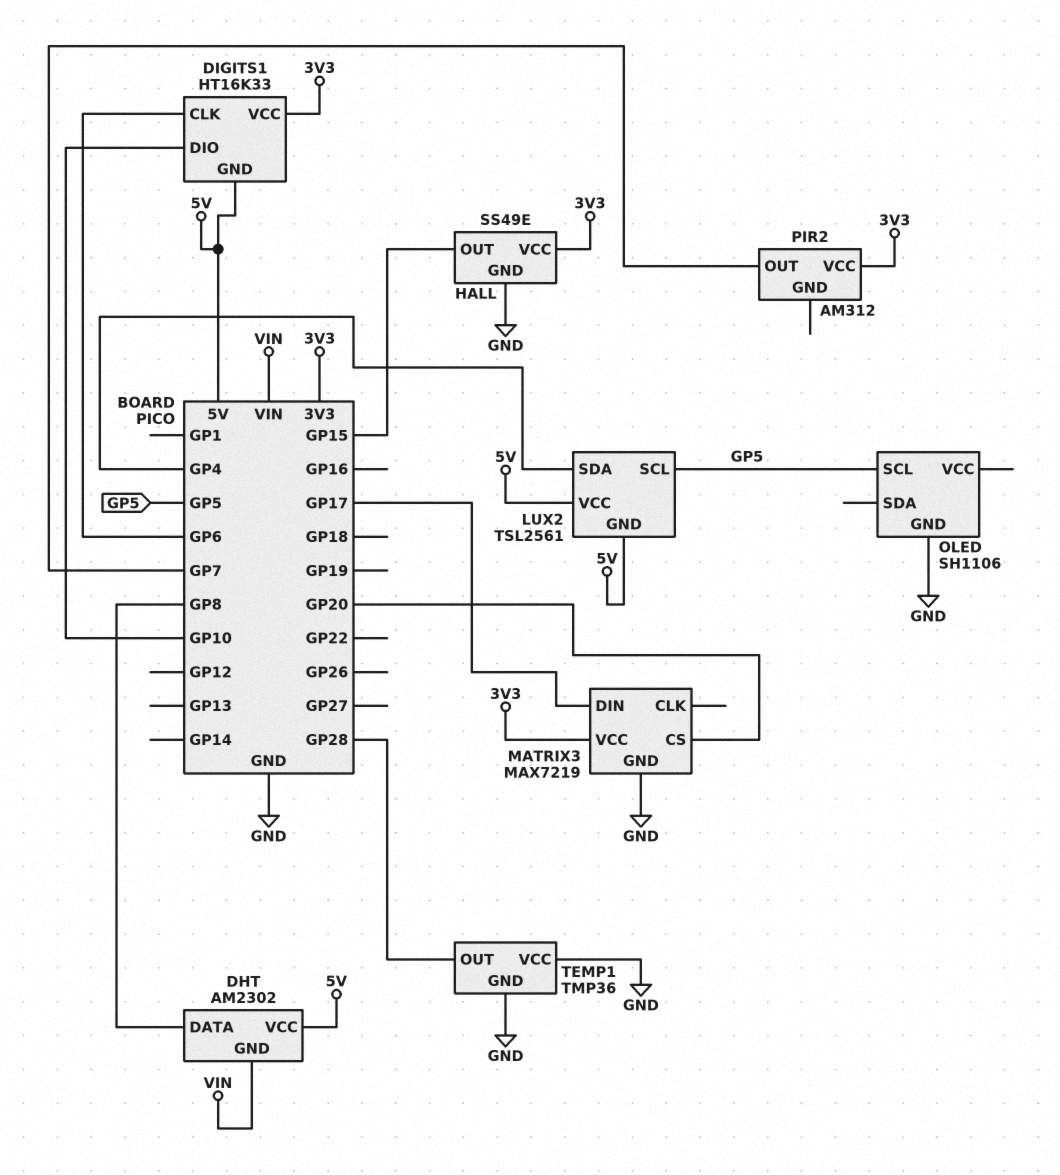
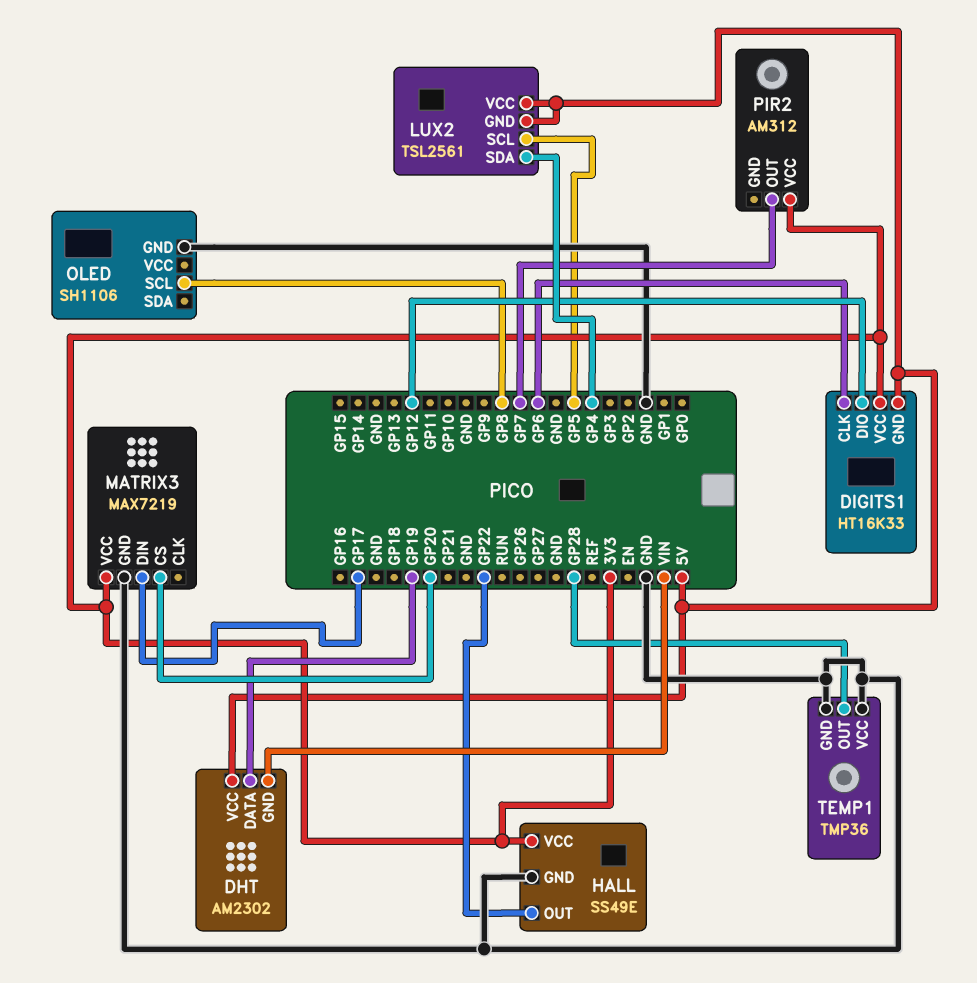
DHT pin DATA: GP8 -> GP19
DIGITS1 pin DIO: GP10 -> GP12
HALL pin OUT: GP15 -> GP22
OLED pin SCL: GP5 -> GP8

